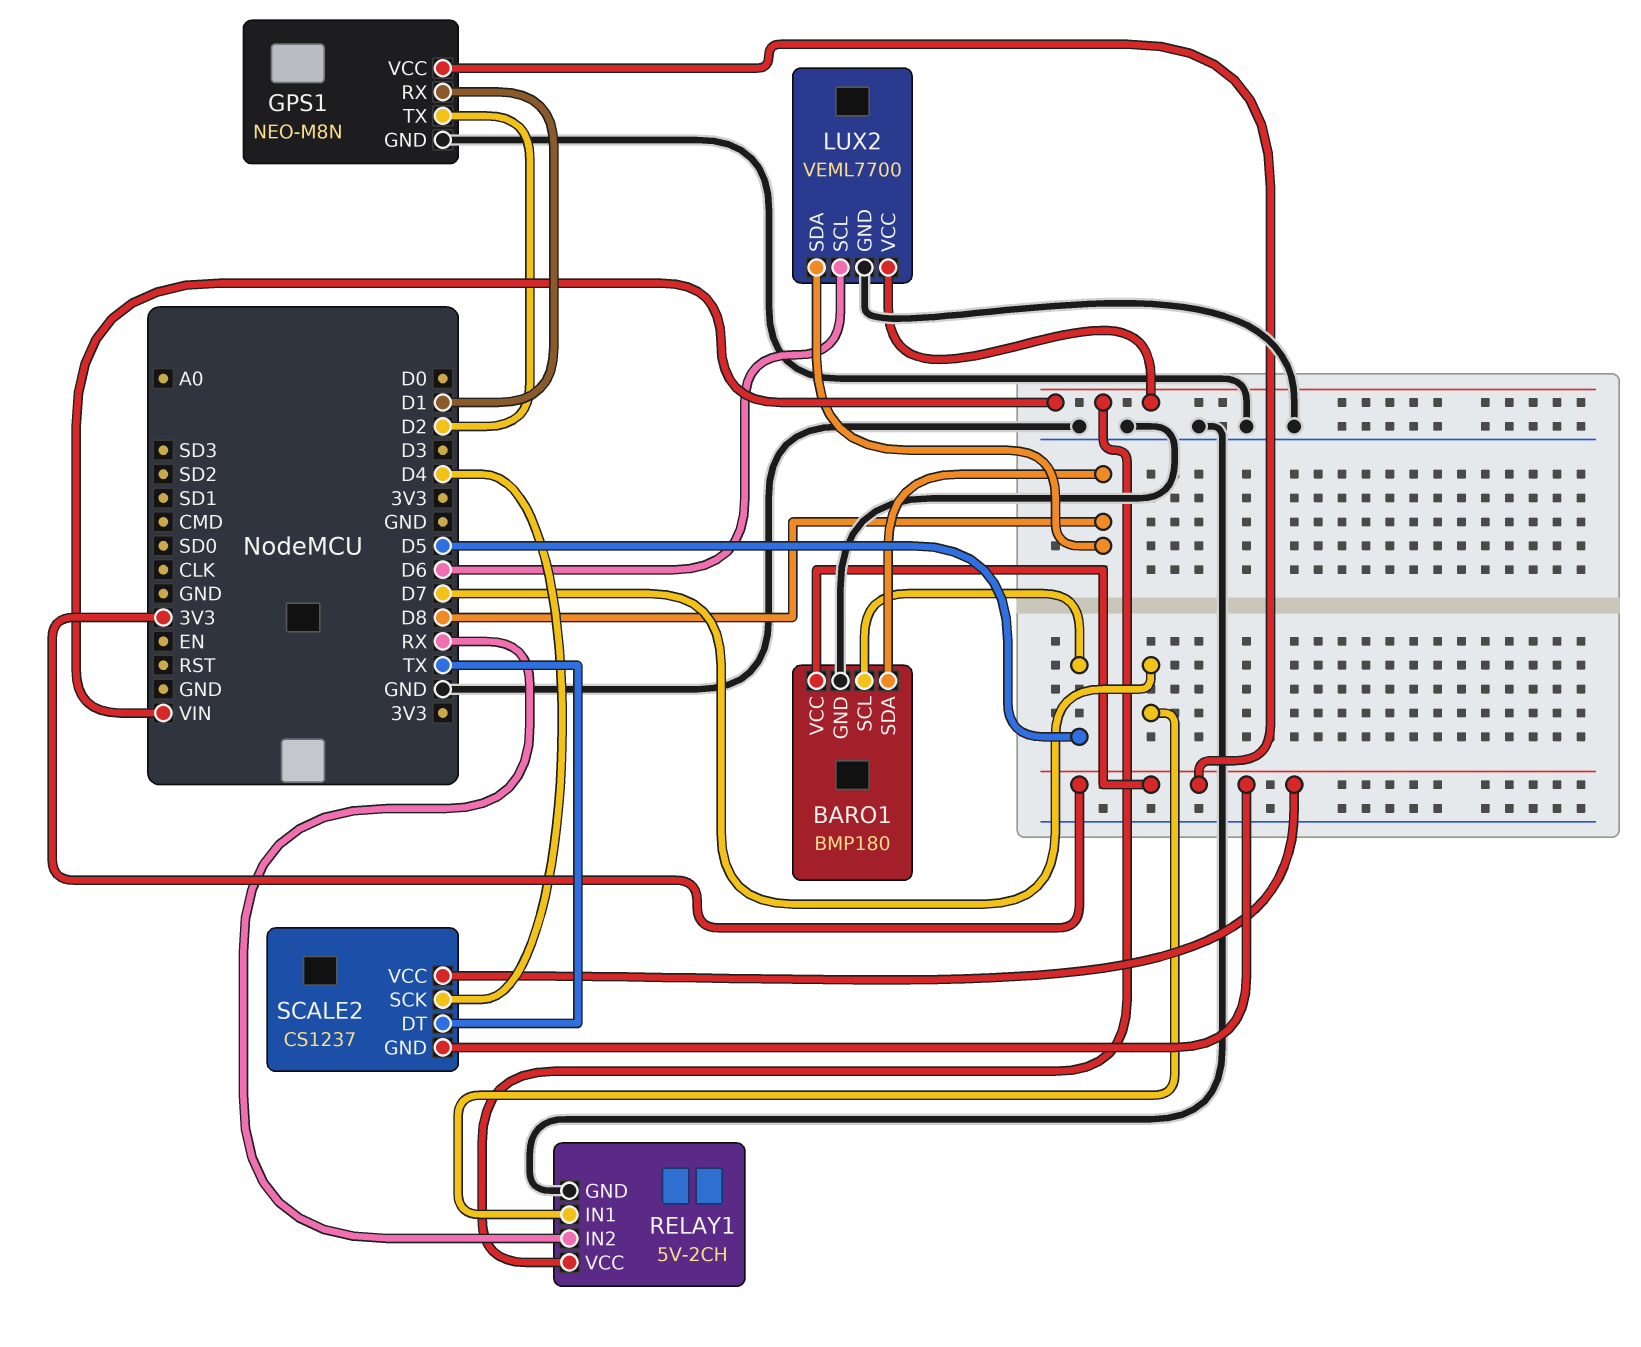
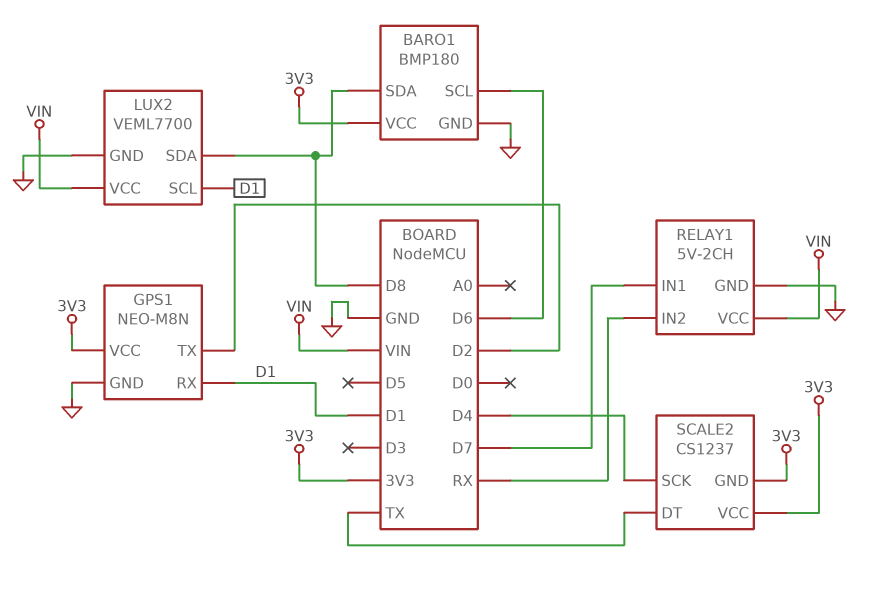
BARO1 pin SCL: D5 -> D6
LUX2 pin SCL: D6 -> D1

